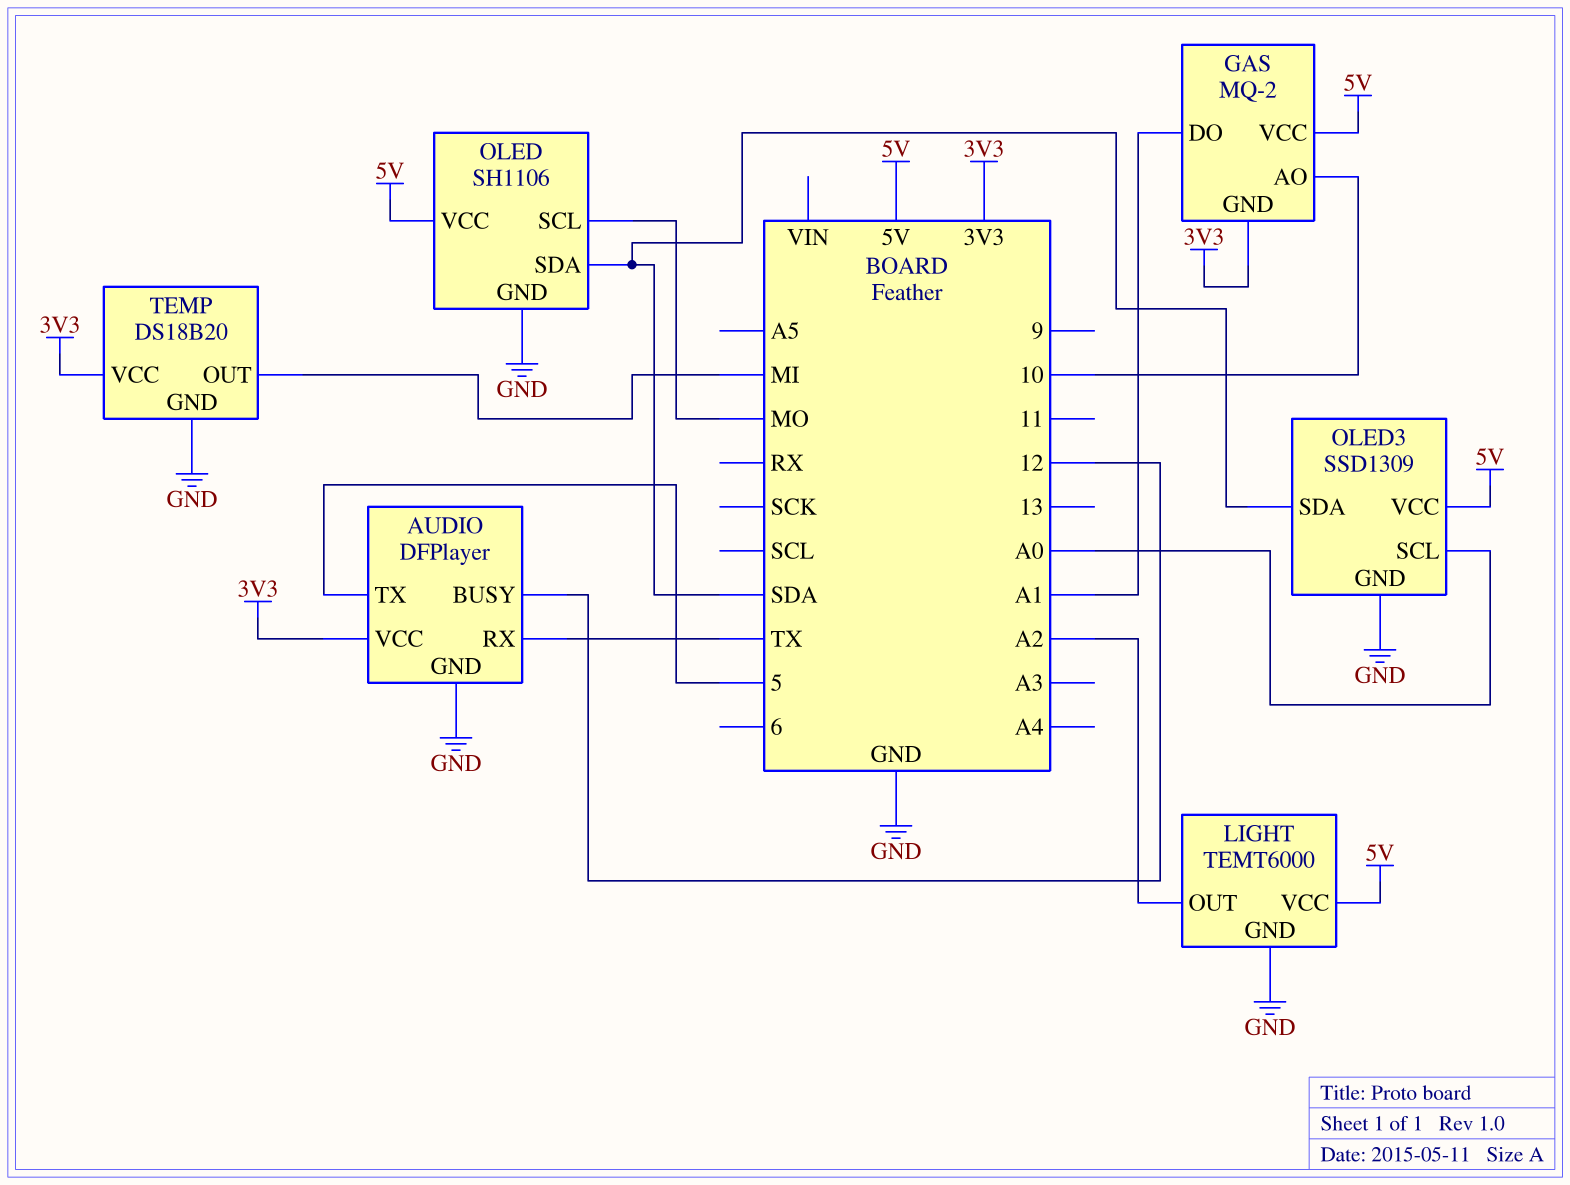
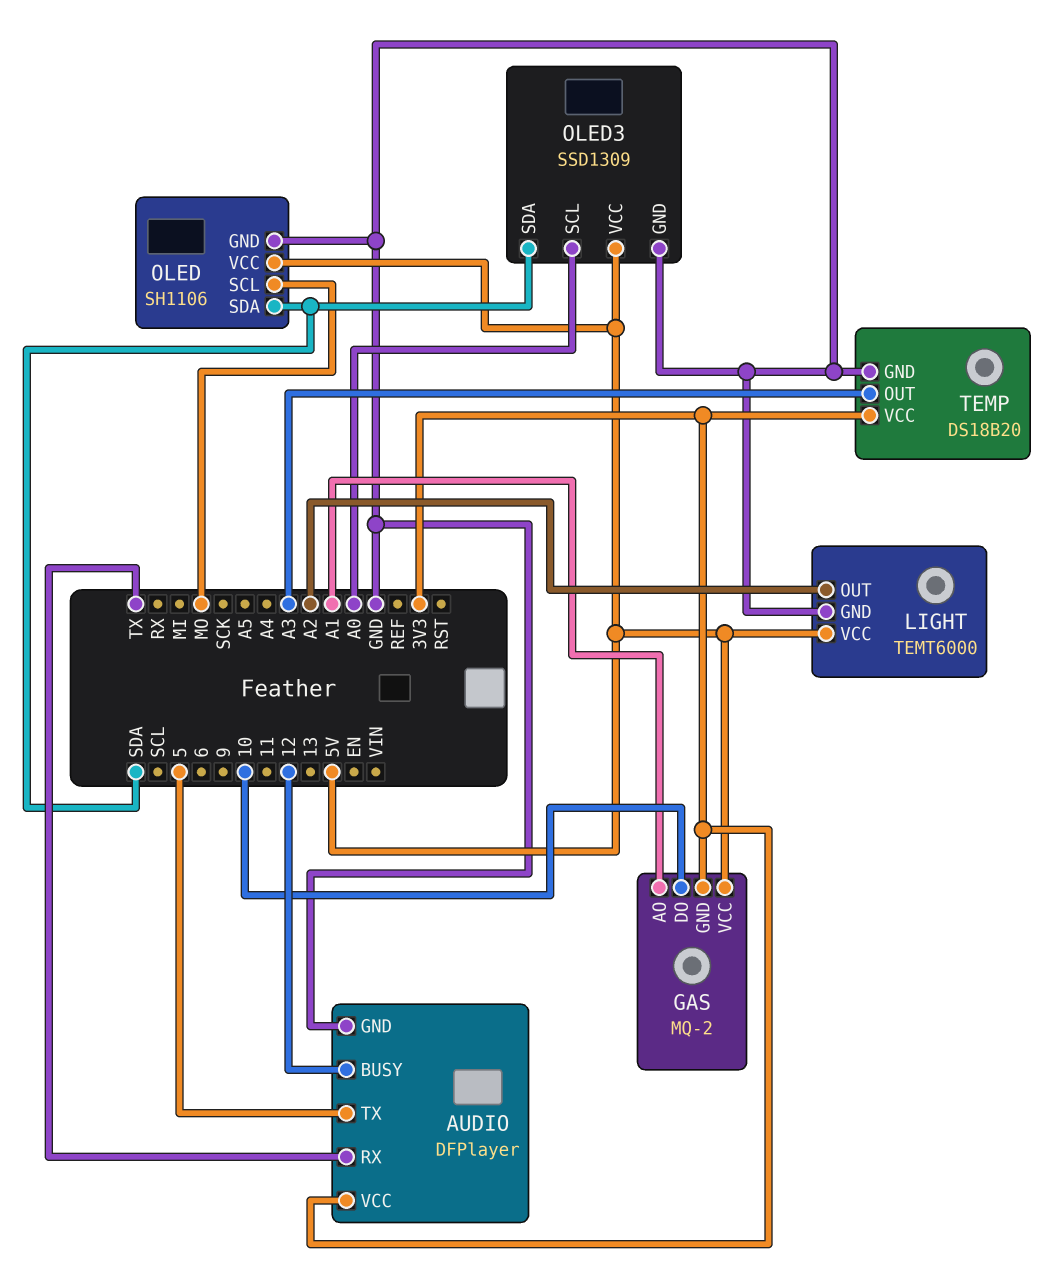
GAS pin AO: 10 -> A1
GAS pin DO: A1 -> 10
TEMP pin OUT: MI -> A3

